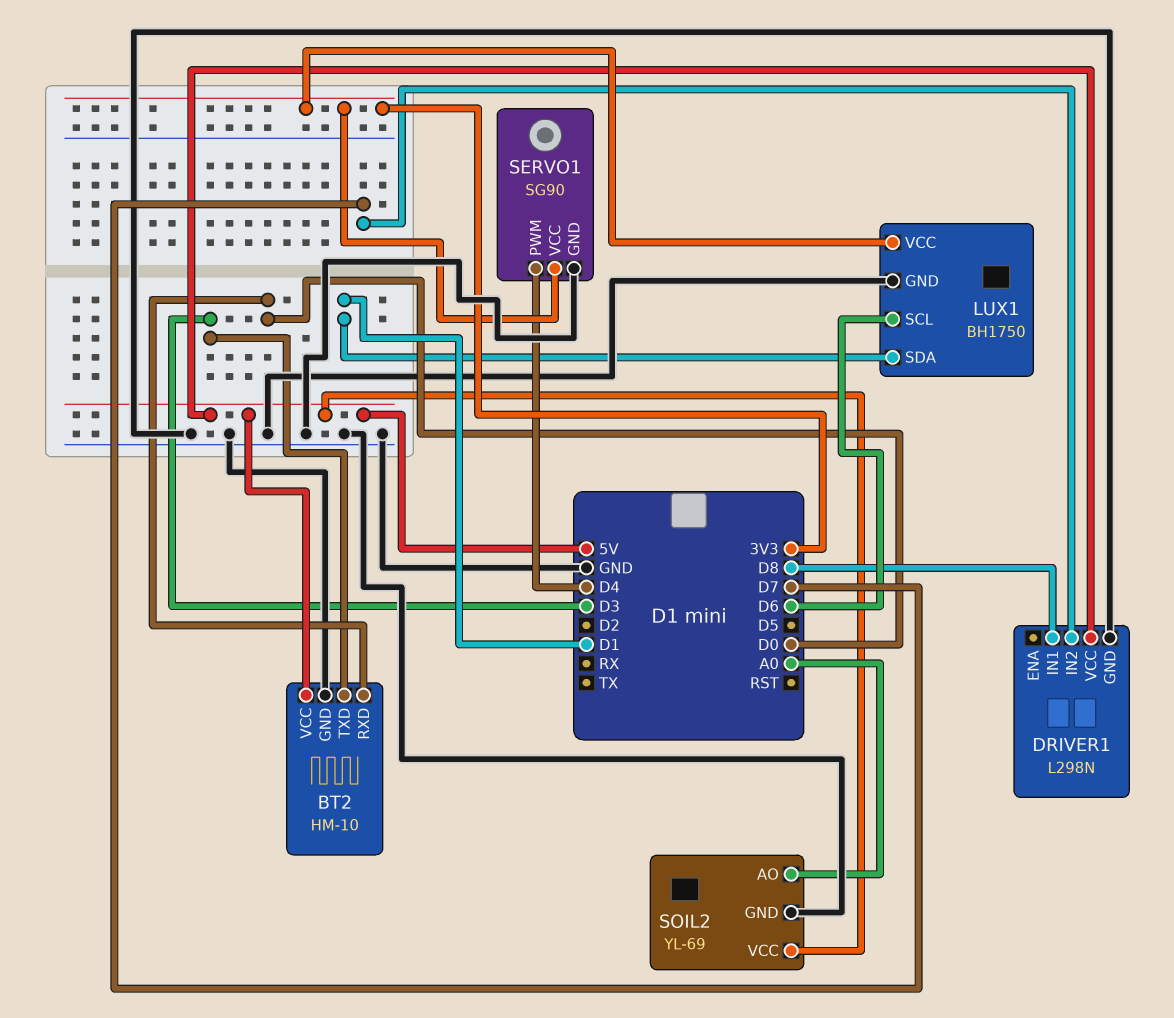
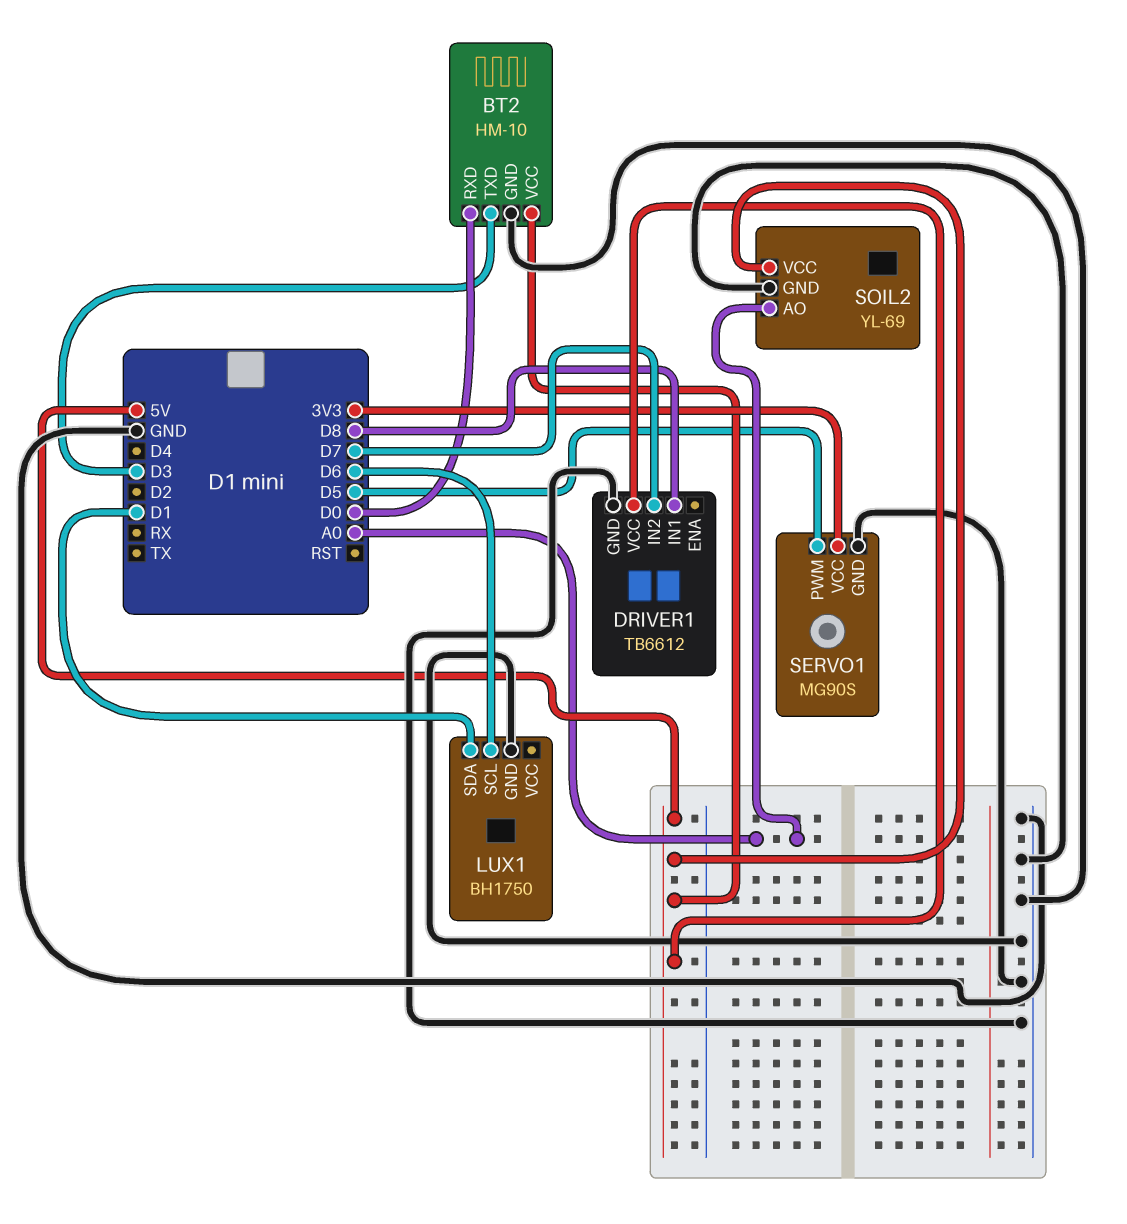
DRIVER1: L298N -> TB6612
LUX1 pin VCC: 3V3 -> none
SERVO1: SG90 -> MG90S
SERVO1 pin PWM: D4 -> D5

